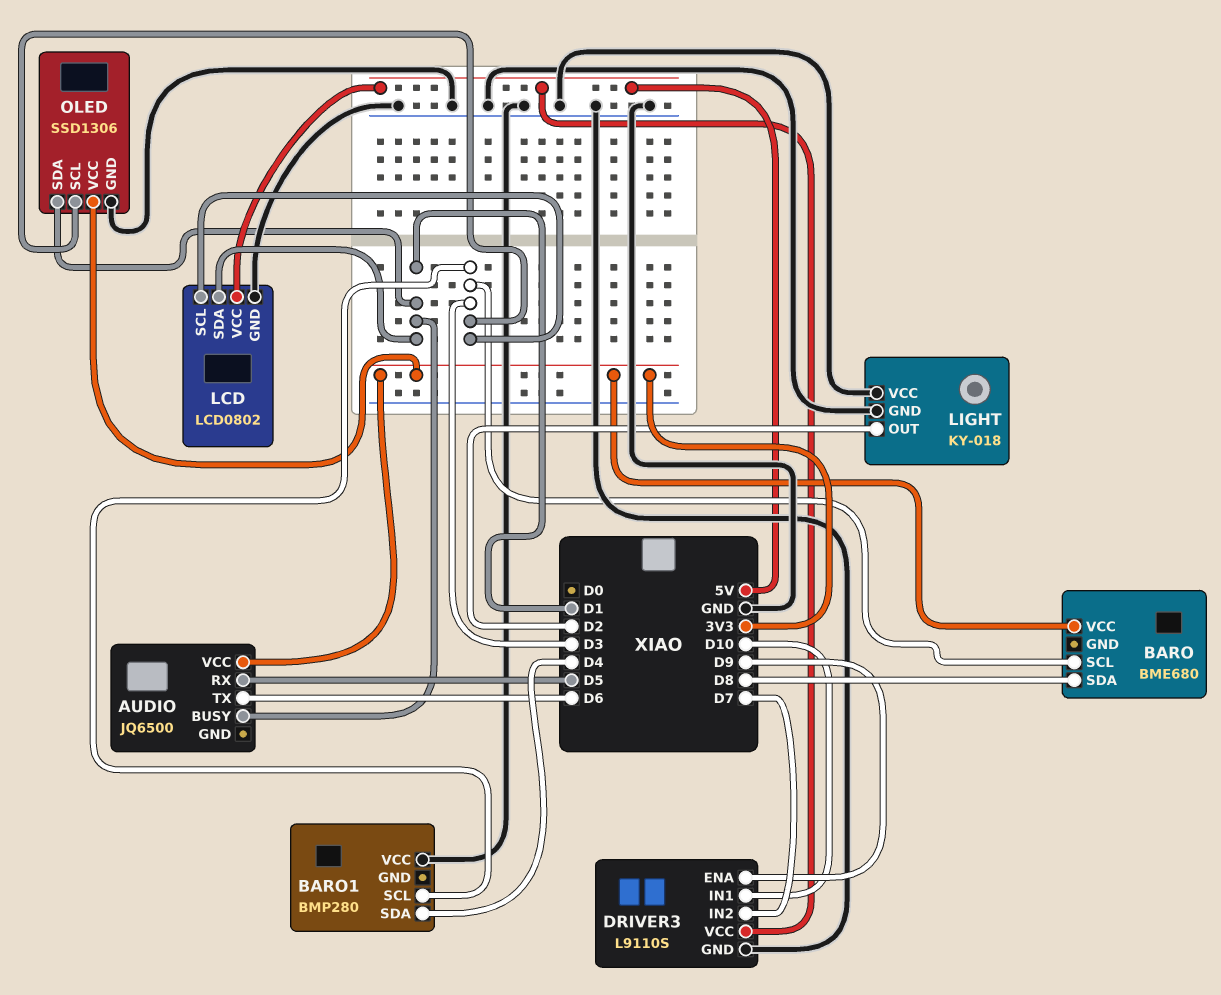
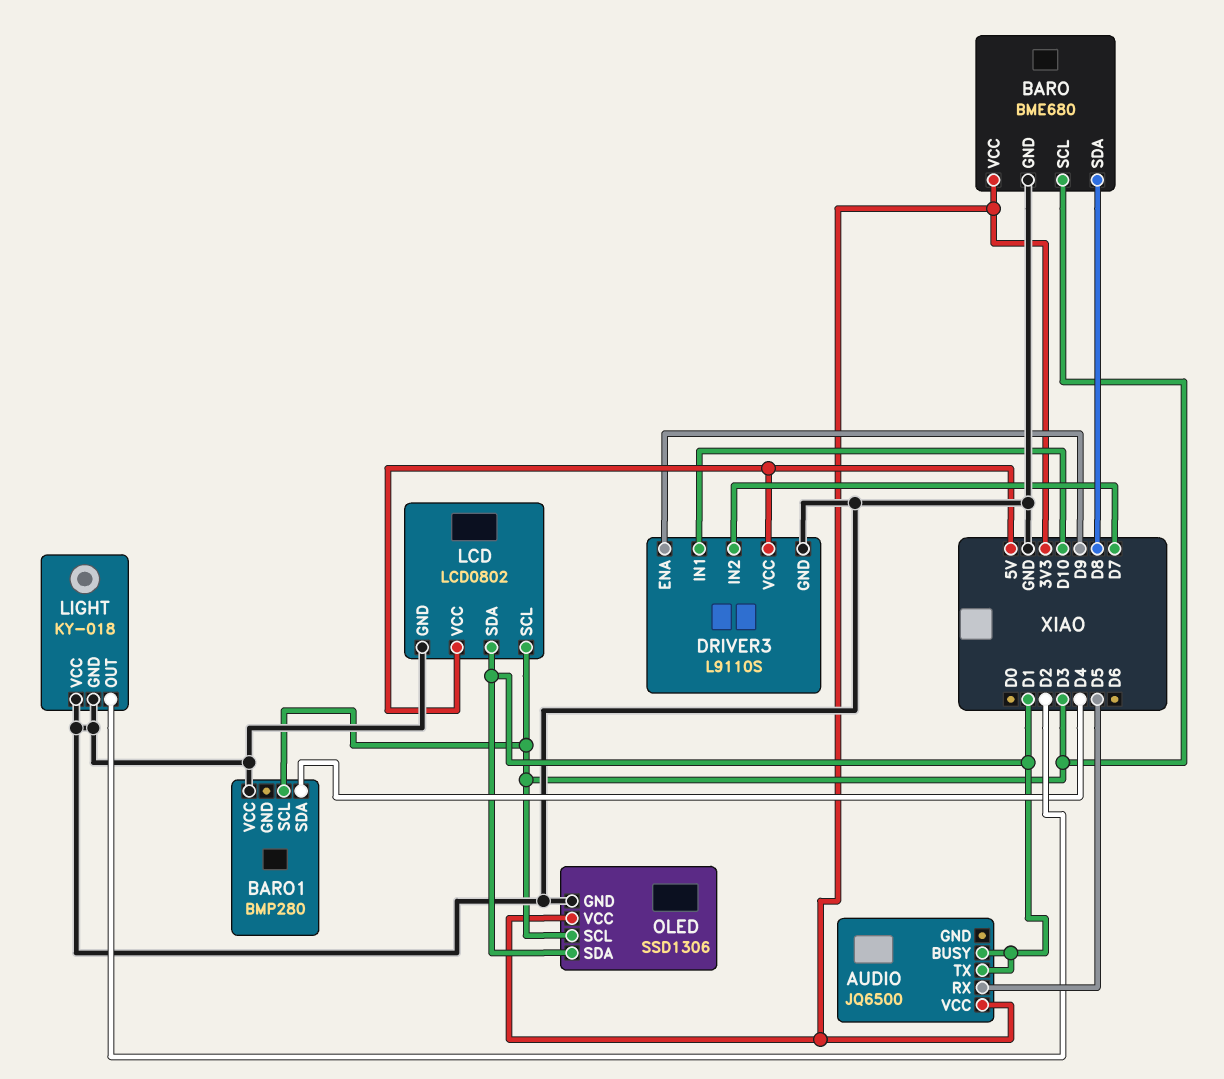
AUDIO pin TX: D6 -> D1
BARO pin GND: none -> GND

